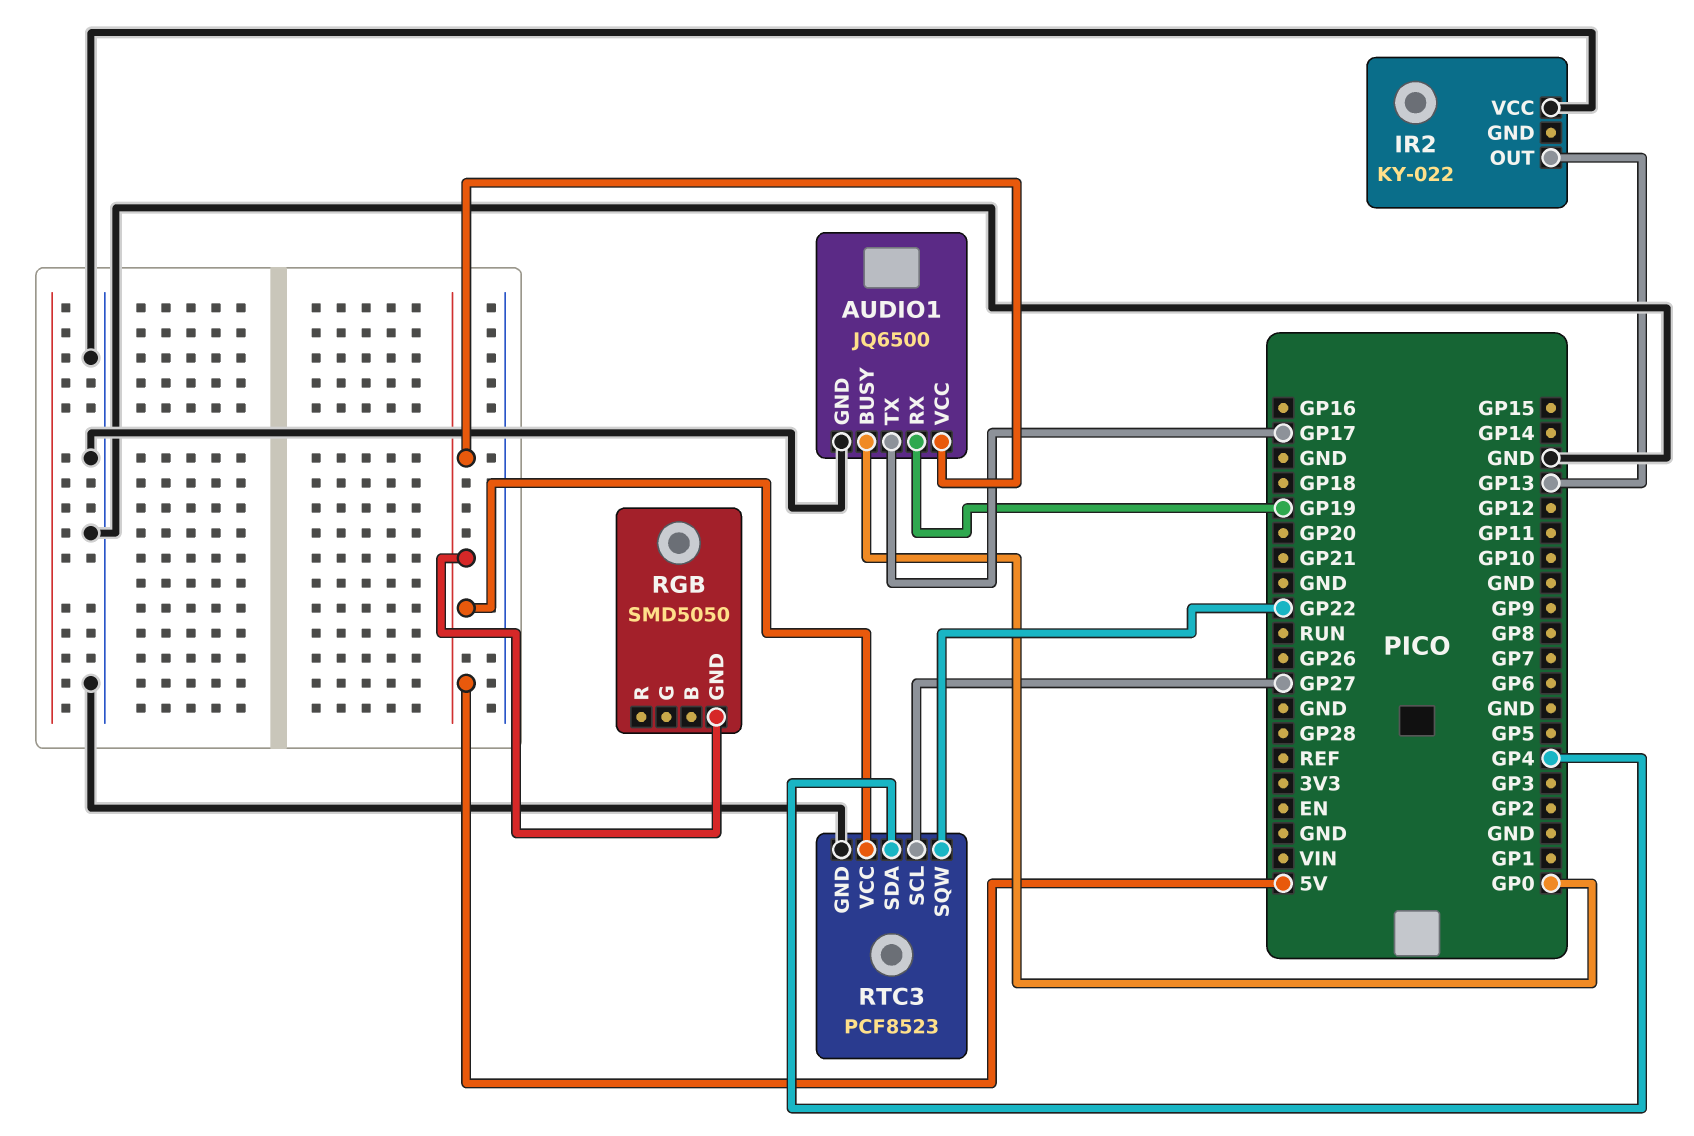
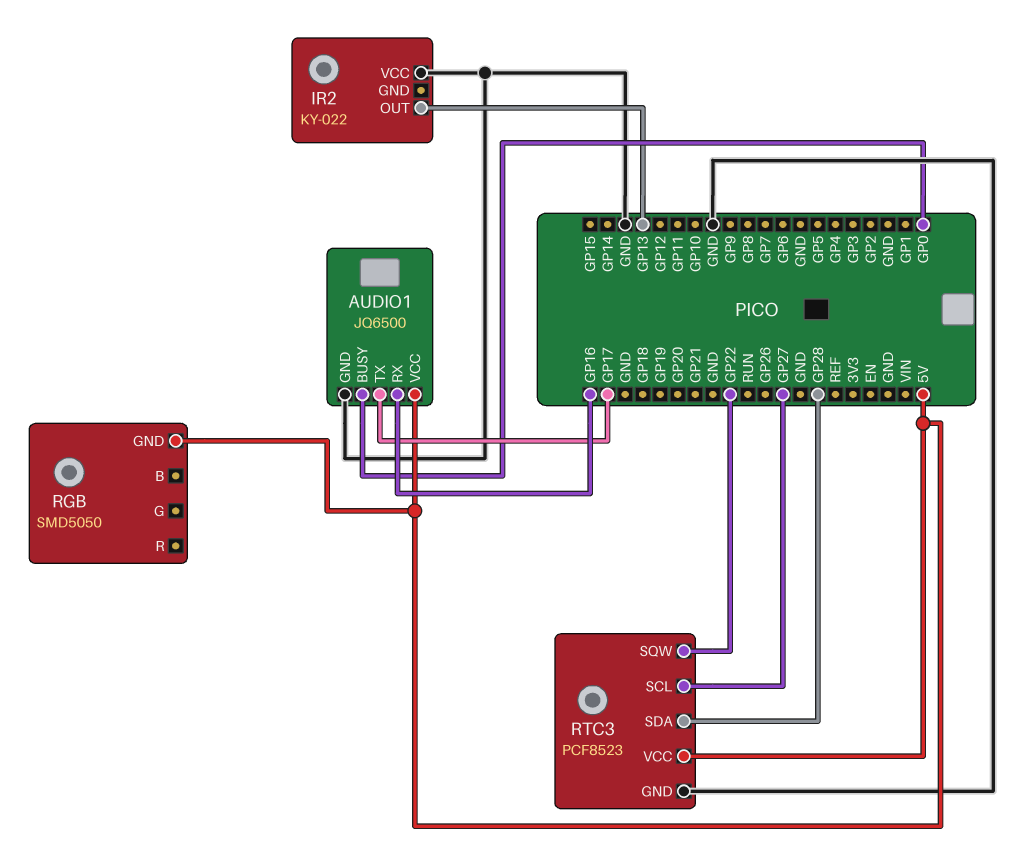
AUDIO1 pin RX: GP19 -> GP16
RTC3 pin SDA: GP4 -> GP28

